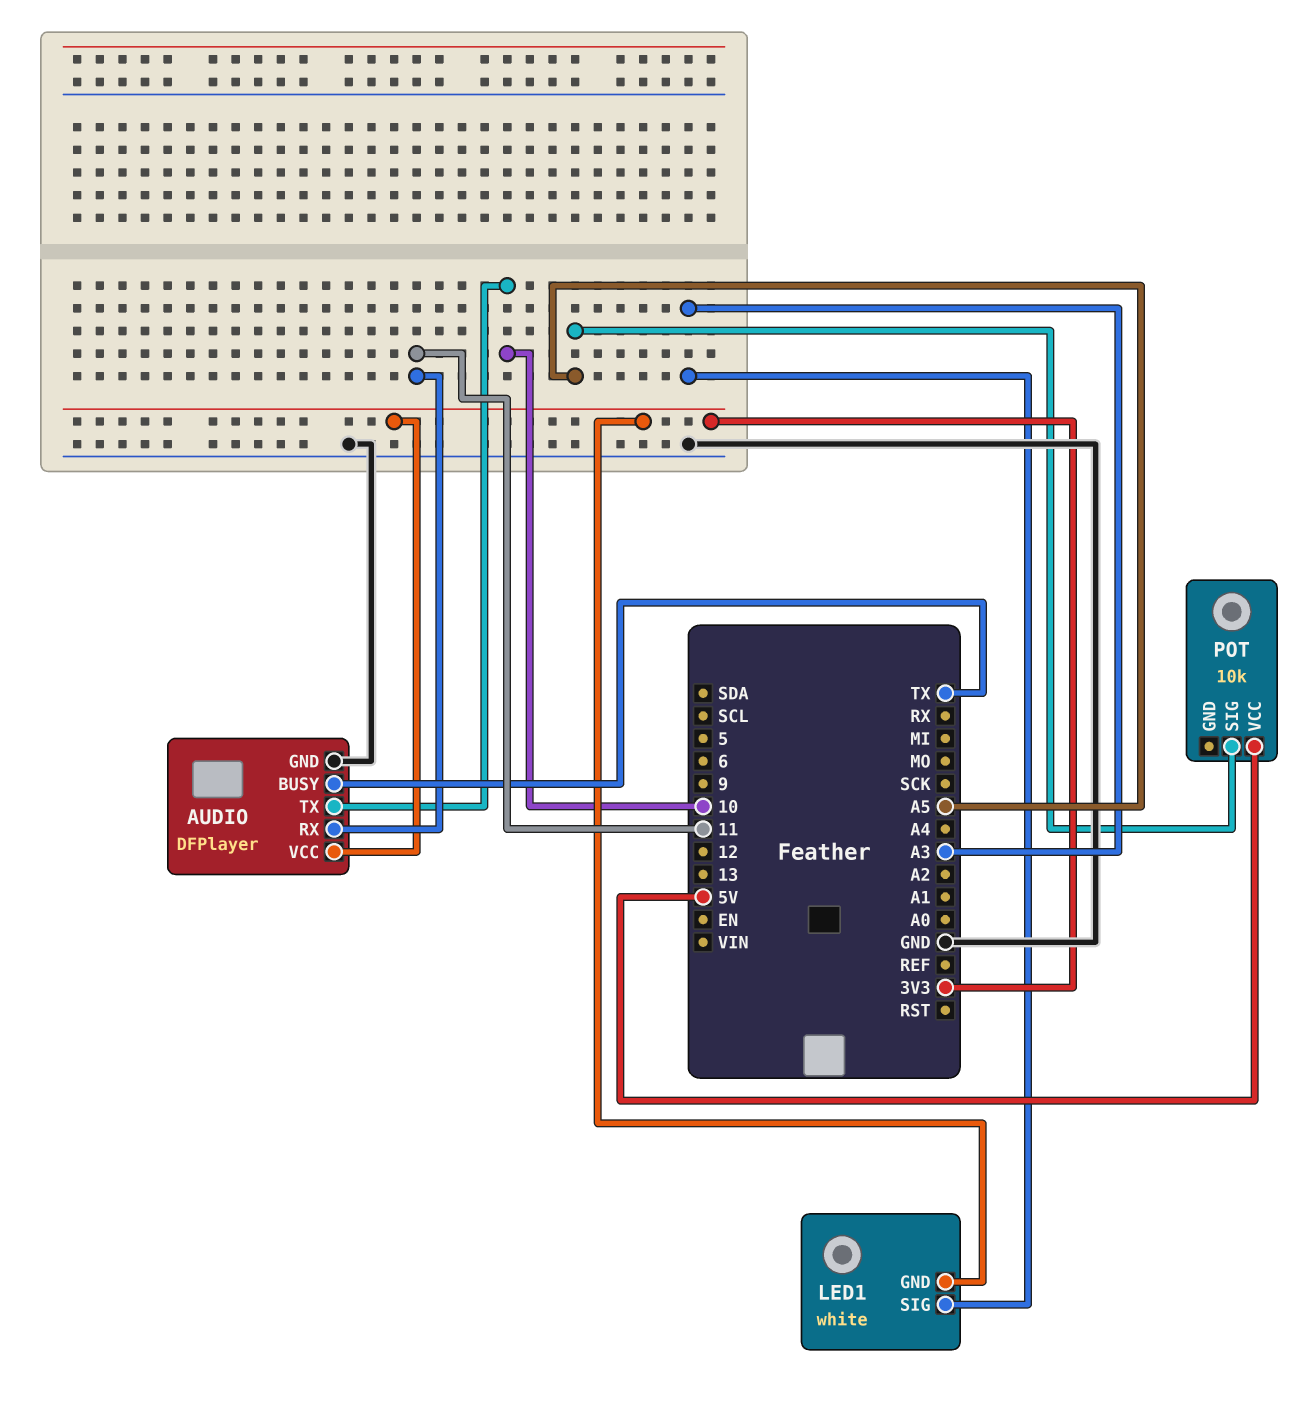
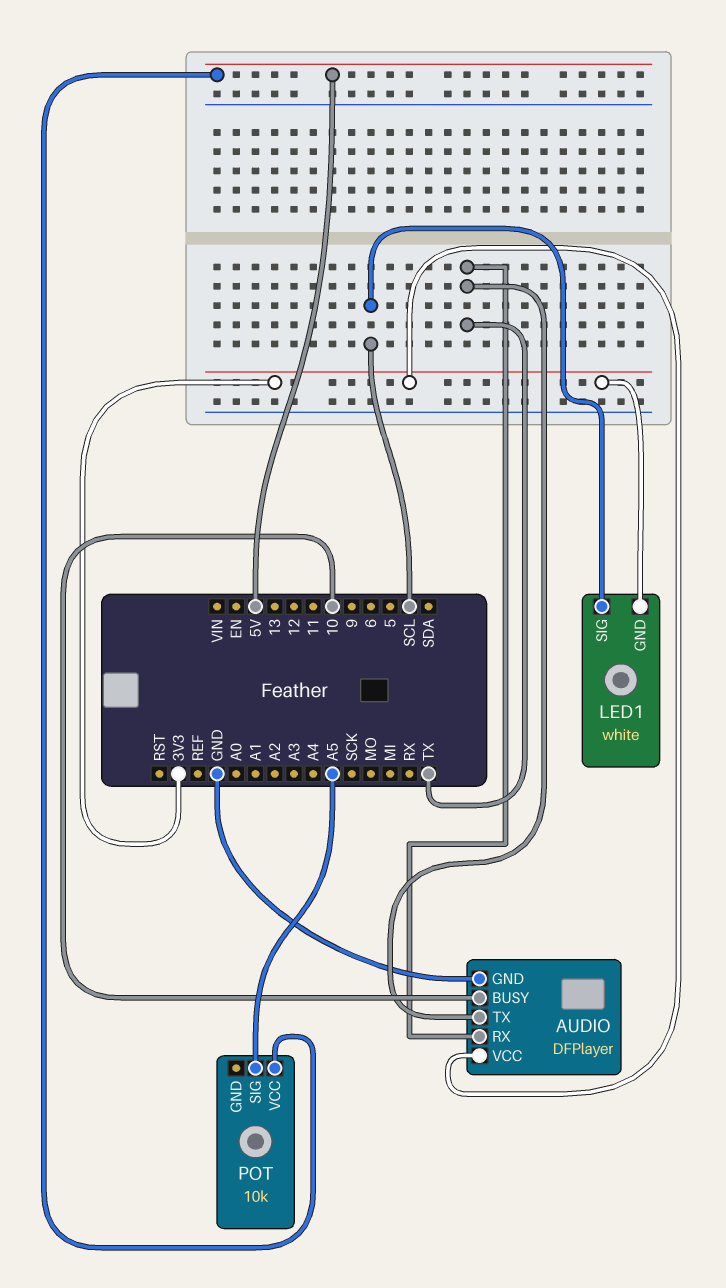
AUDIO pin BUSY: TX -> 10
AUDIO pin RX: 11 -> TX
AUDIO pin TX: 10 -> TX
LED1 pin SIG: A3 -> SCL

